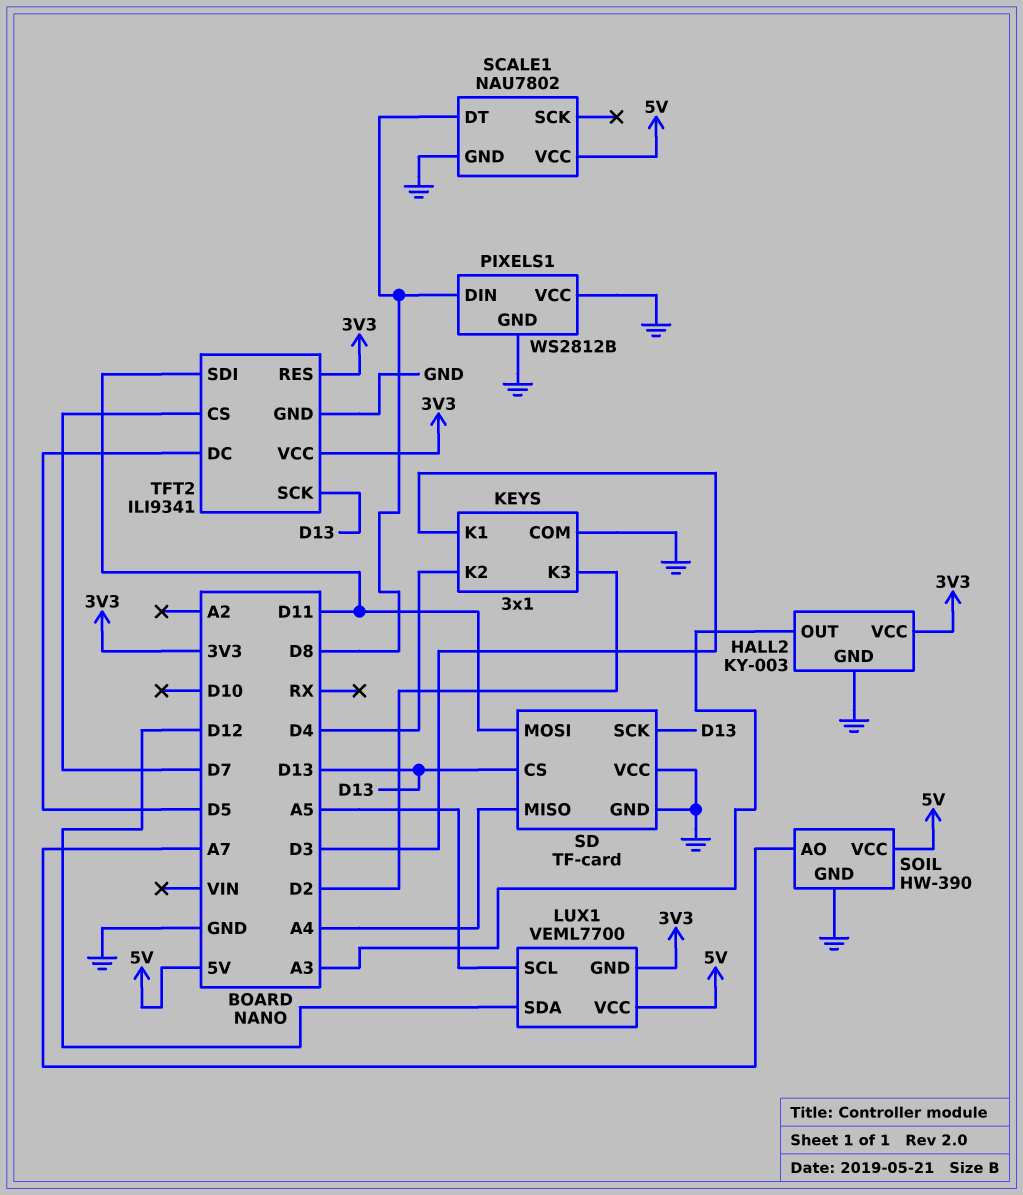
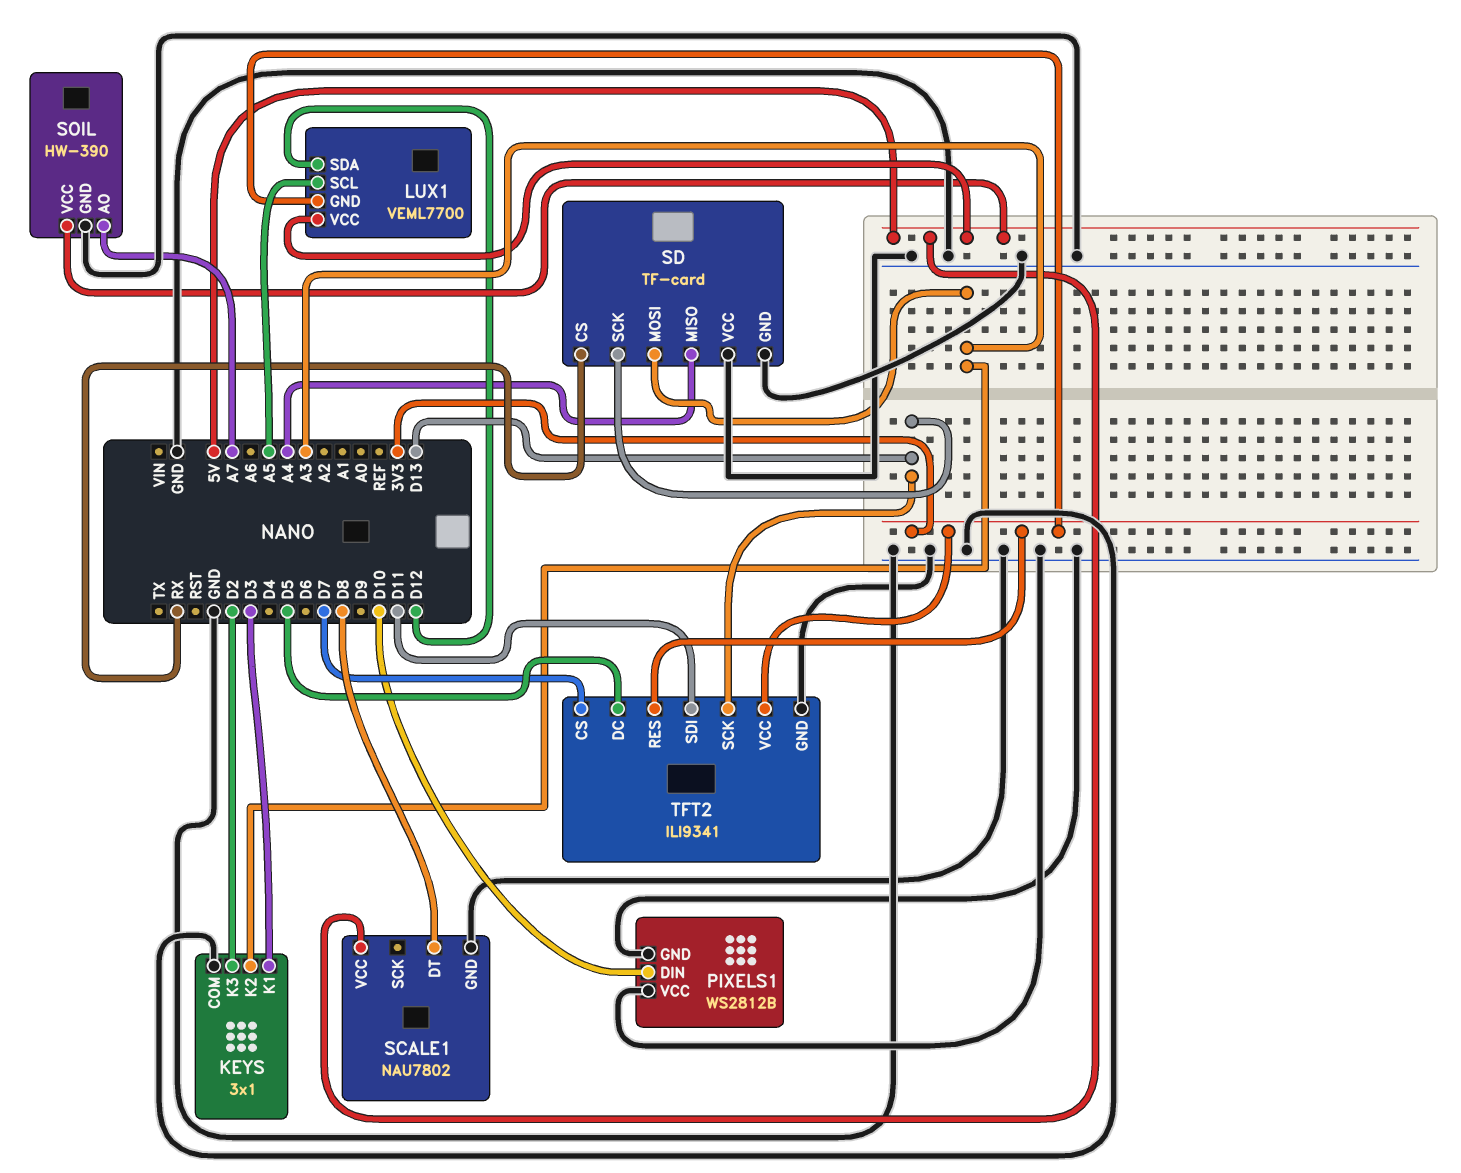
HALL2: KY-003 -> none
HALL2 pin GND: GND -> none
HALL2 pin OUT: A3 -> none
HALL2 pin VCC: 3V3 -> none
KEYS pin K2: D4 -> A3
PIXELS1 pin DIN: D8 -> D10
SD pin CS: D13 -> RX
SD pin MOSI: D11 -> A3

